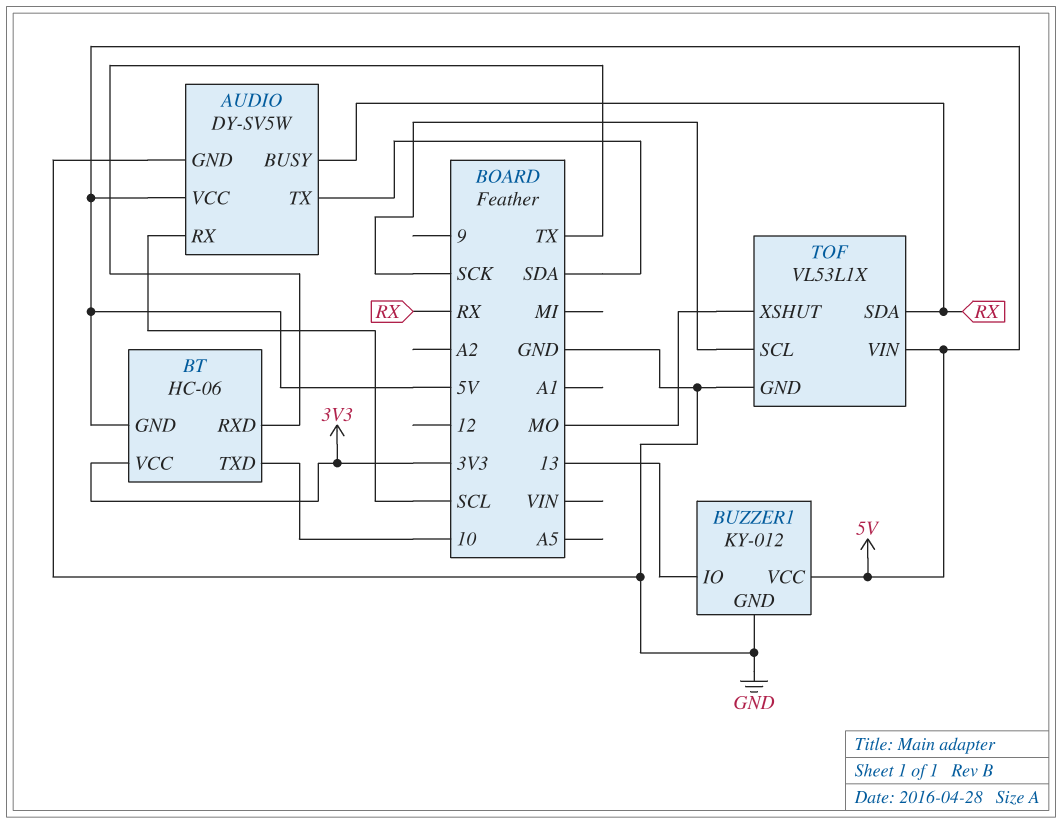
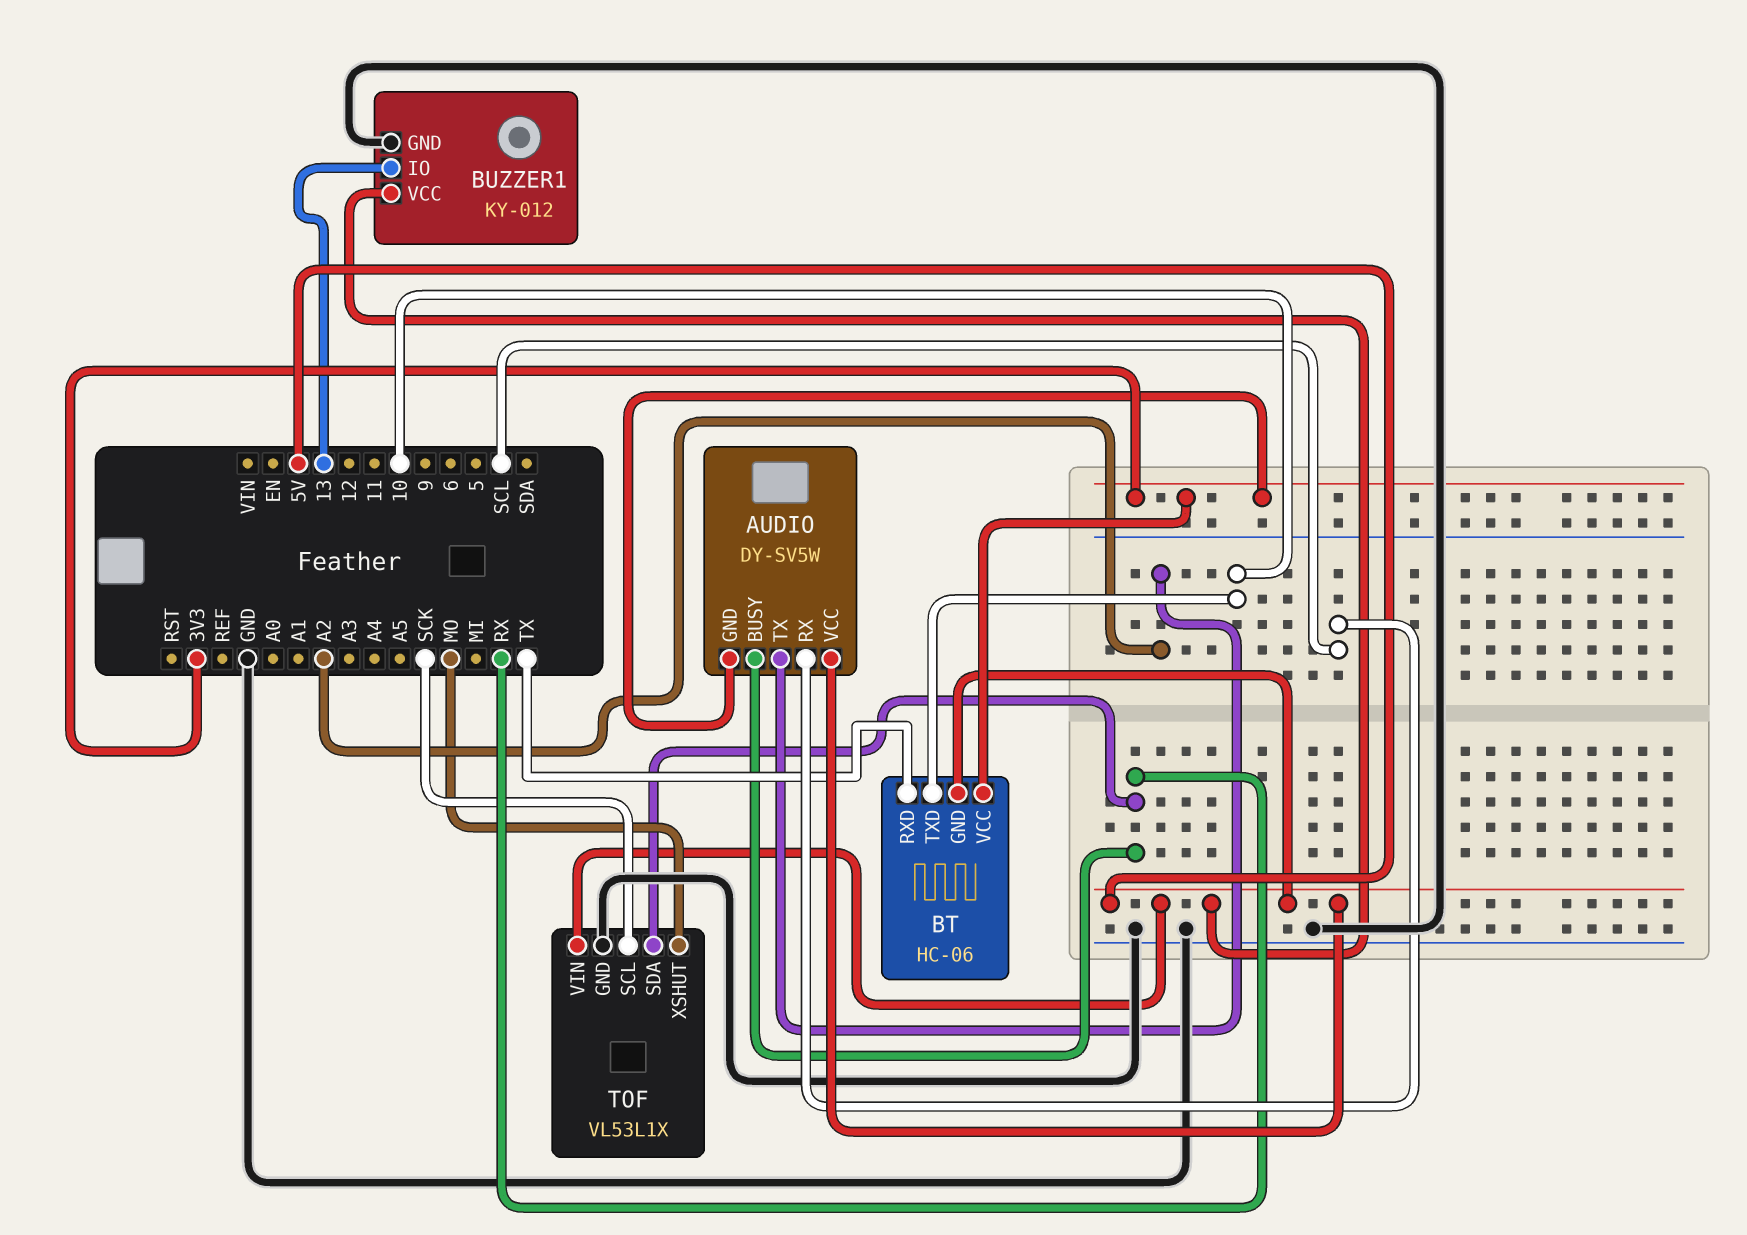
AUDIO pin GND: GND -> 3V3
AUDIO pin TX: SDA -> A2

